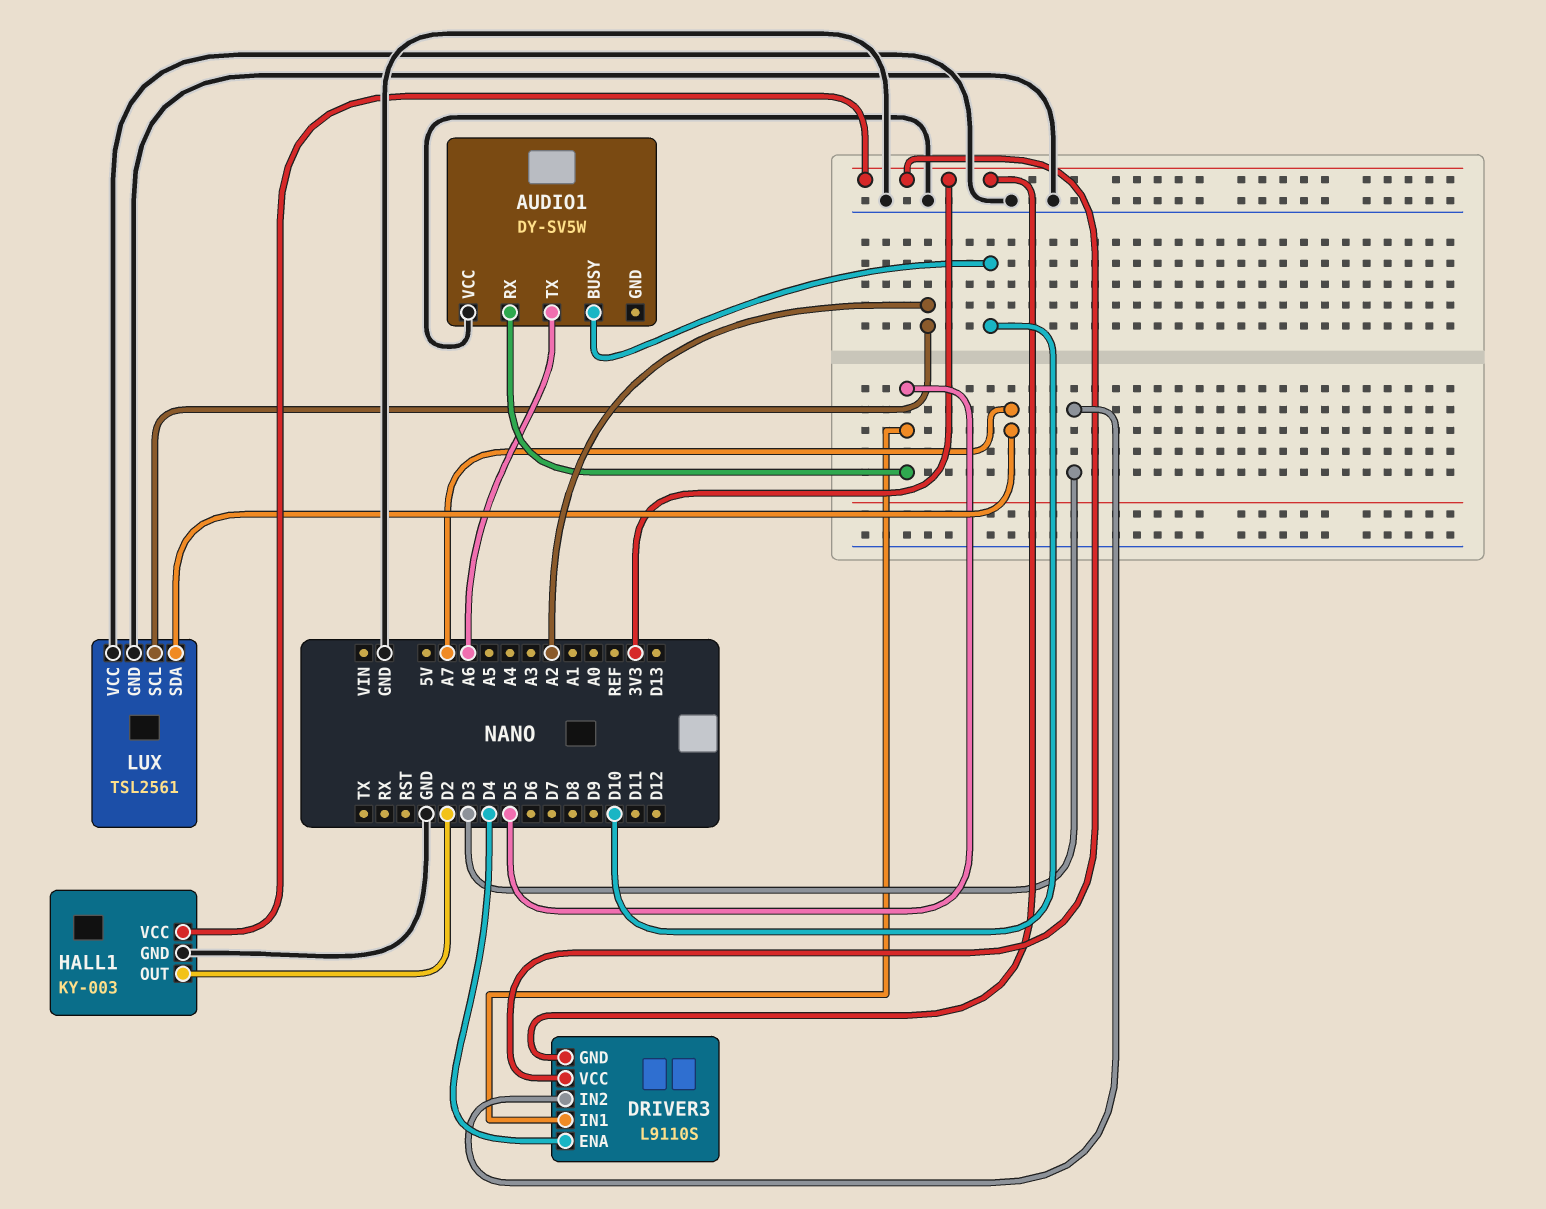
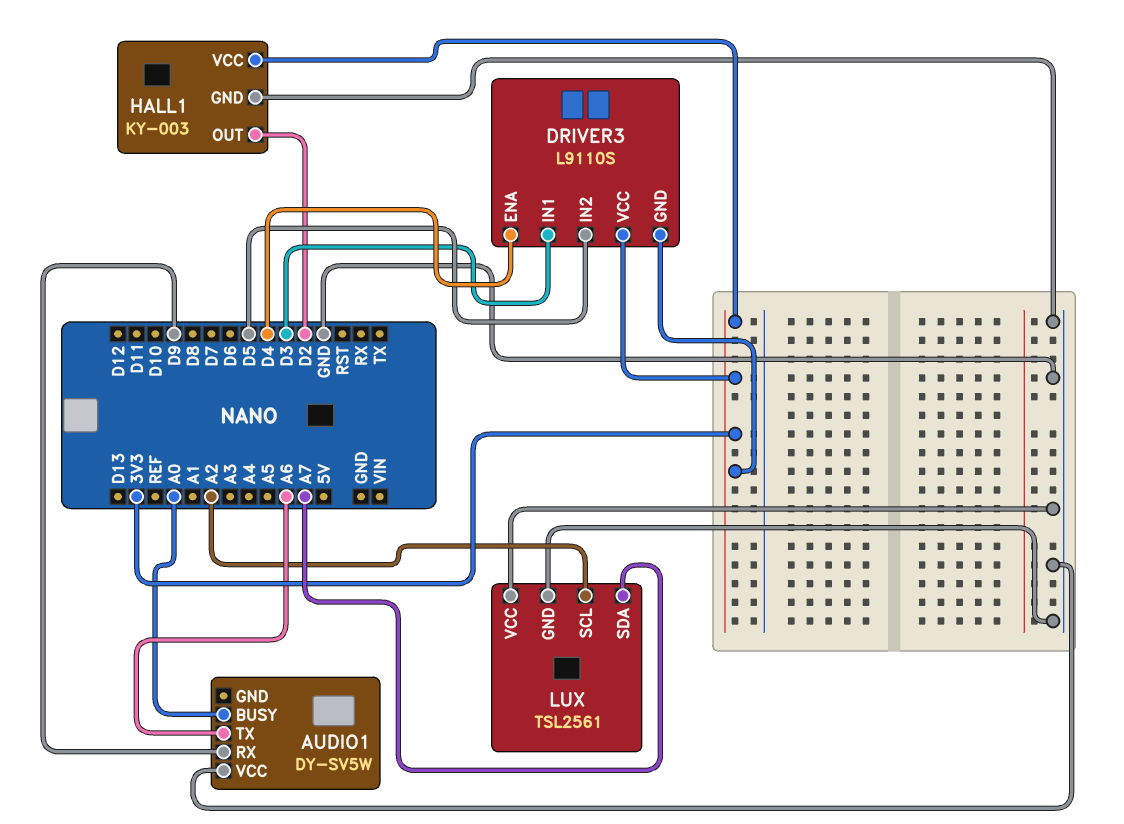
AUDIO1 pin BUSY: D10 -> A0
AUDIO1 pin RX: D5 -> D9
DRIVER3 pin IN1: D5 -> D3
DRIVER3 pin IN2: D3 -> D5

